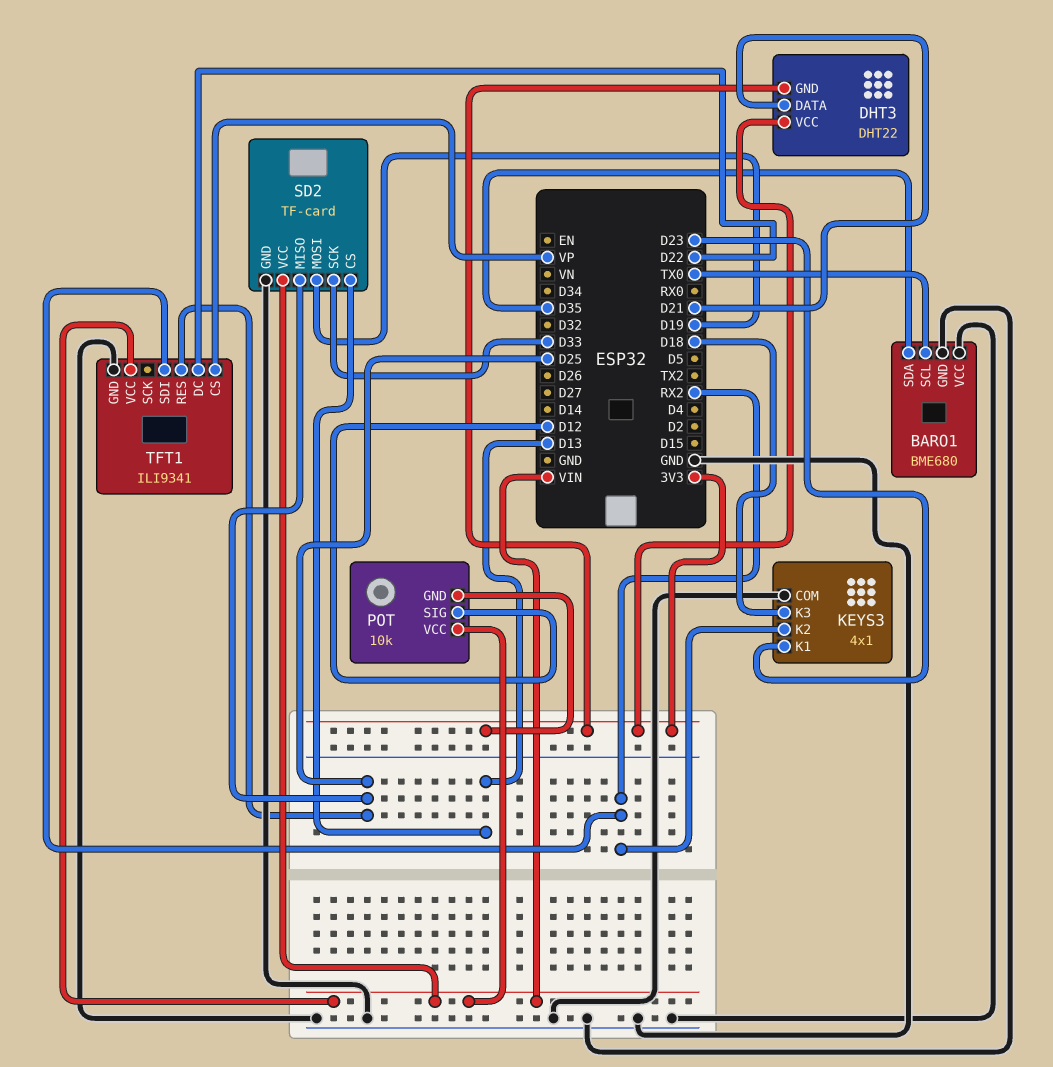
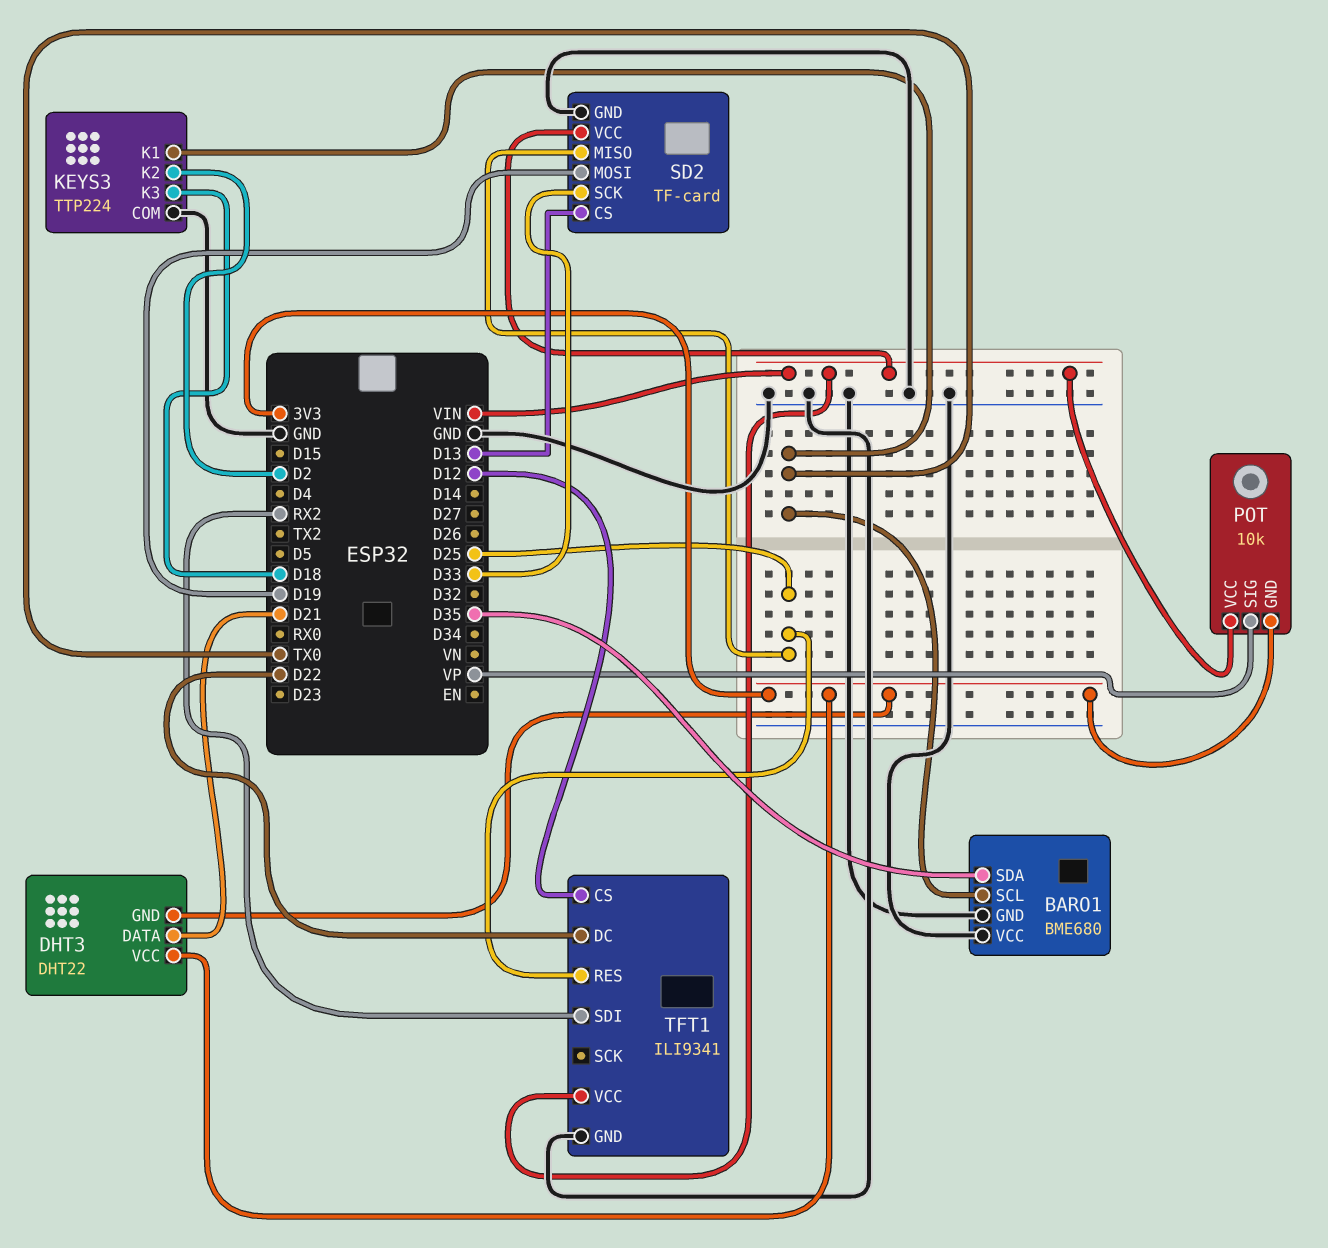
KEYS3: 4x1 -> TTP224
KEYS3 pin K1: D23 -> TX0
KEYS3 pin K2: RX2 -> D2
POT pin SIG: D12 -> VP
TFT1 pin CS: VP -> D12

